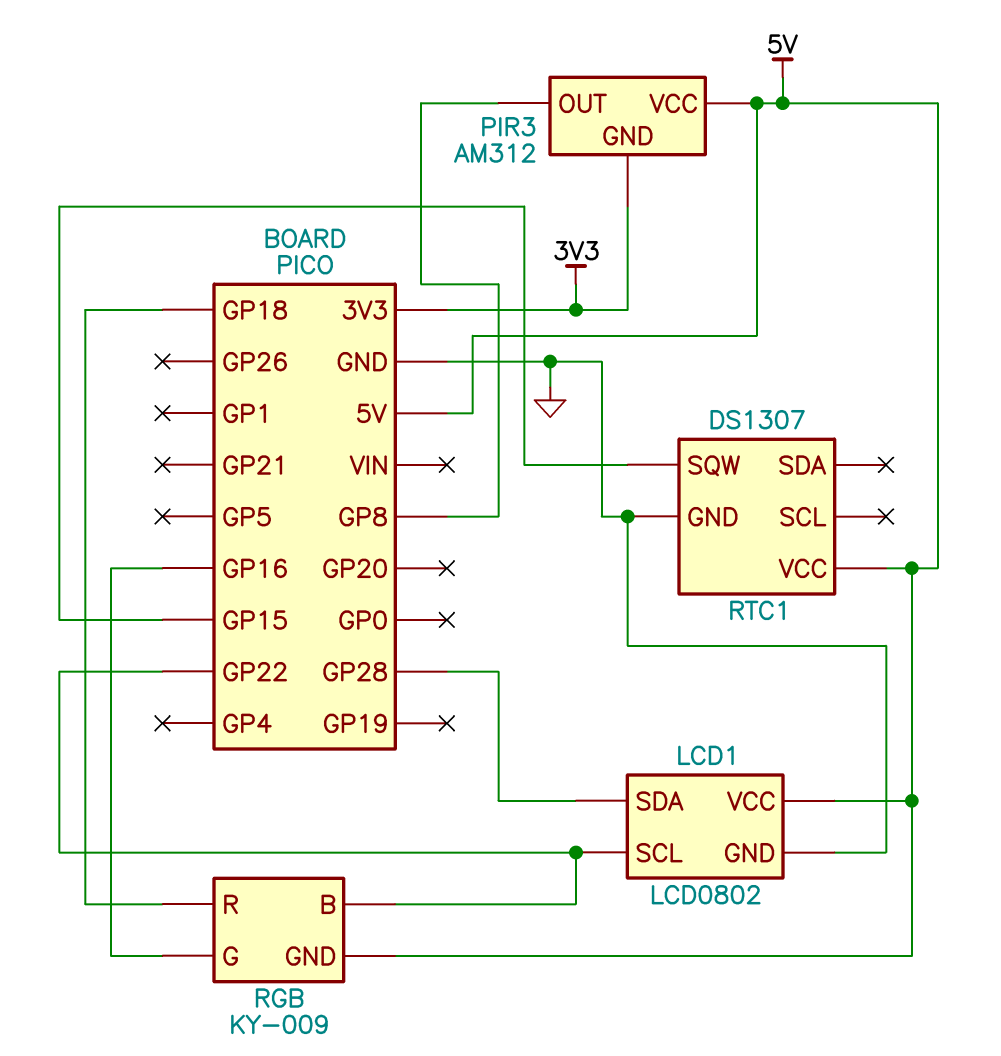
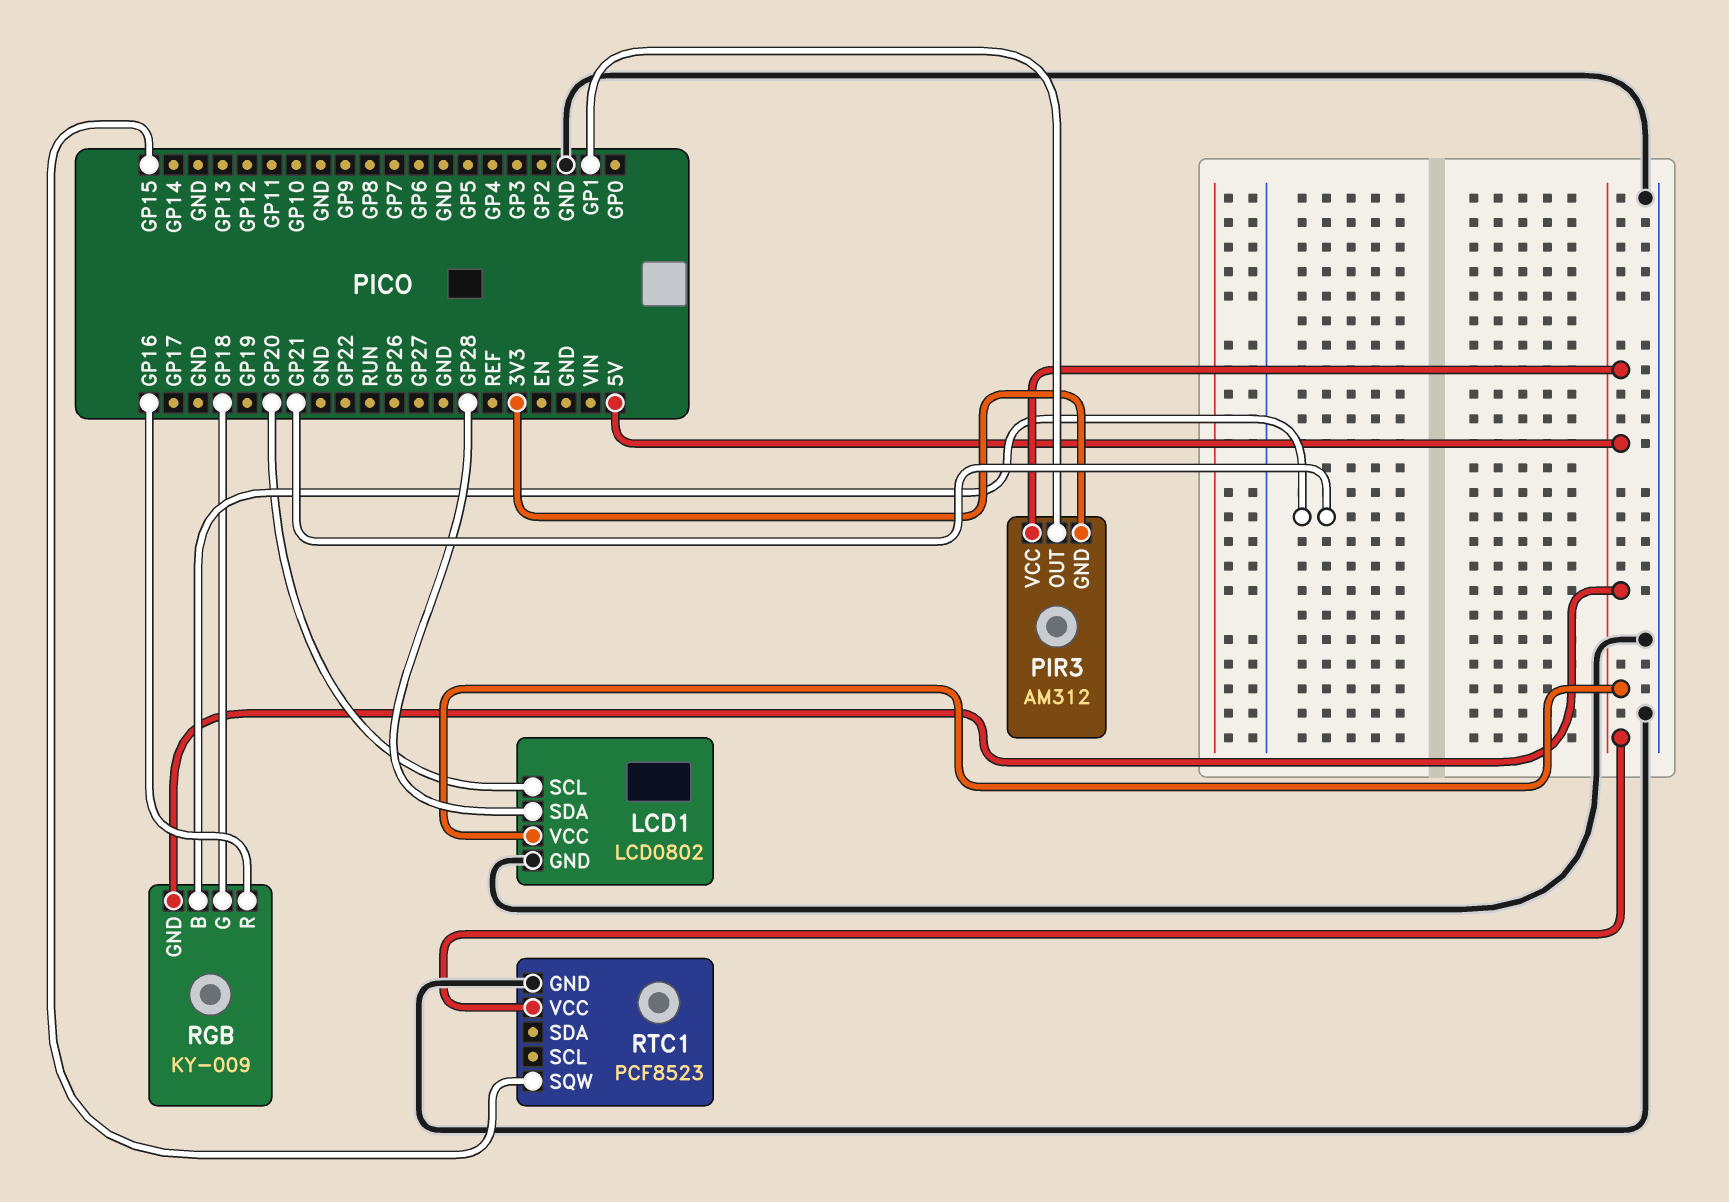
LCD1 pin SCL: GP22 -> GP20
PIR3 pin OUT: GP8 -> GP1
RGB pin B: GP22 -> GP21
RGB pin G: GP16 -> GP18
RGB pin R: GP18 -> GP16
RTC1: DS1307 -> PCF8523

